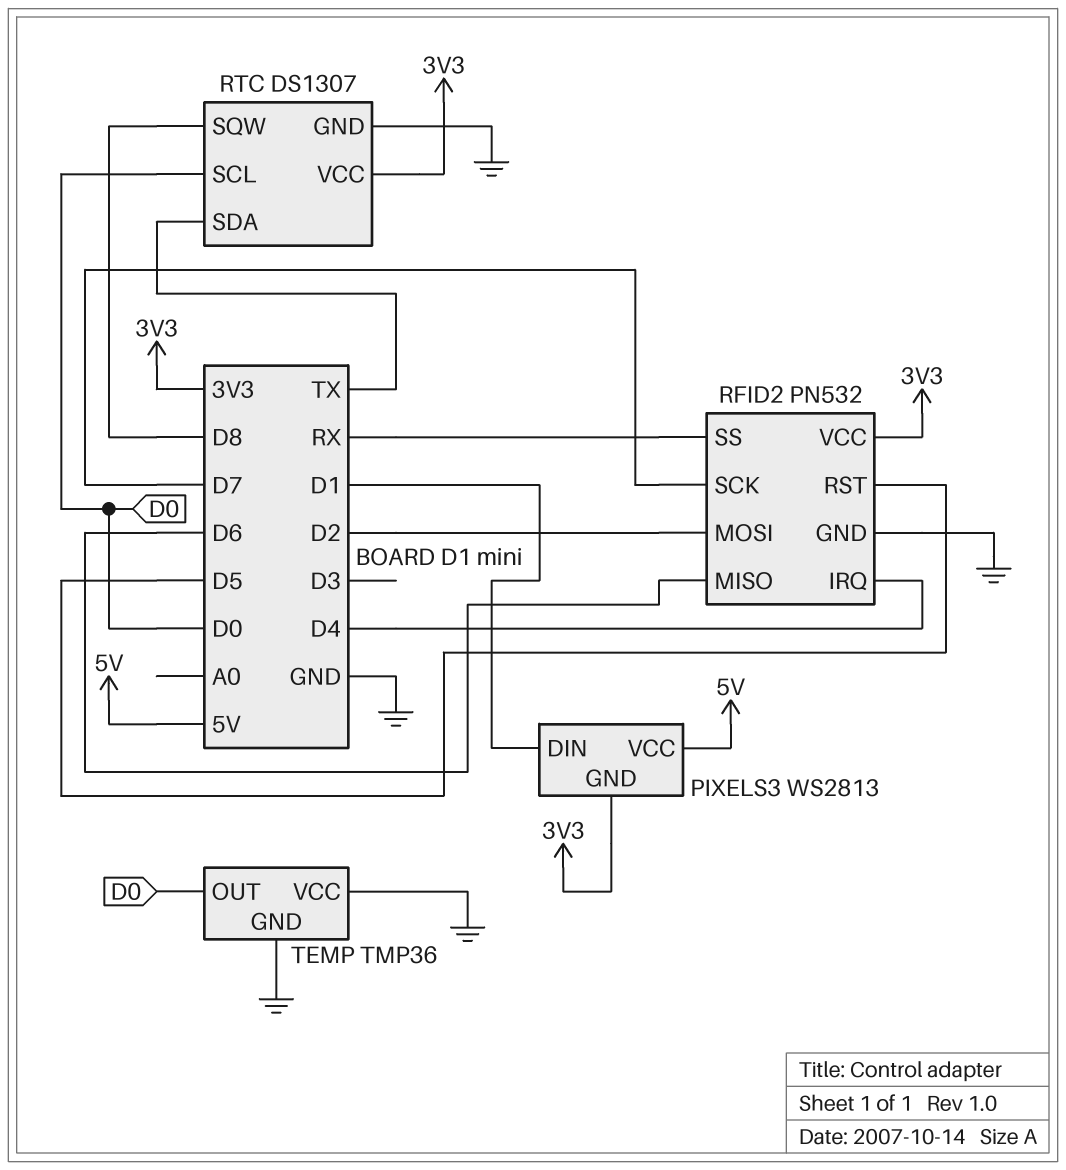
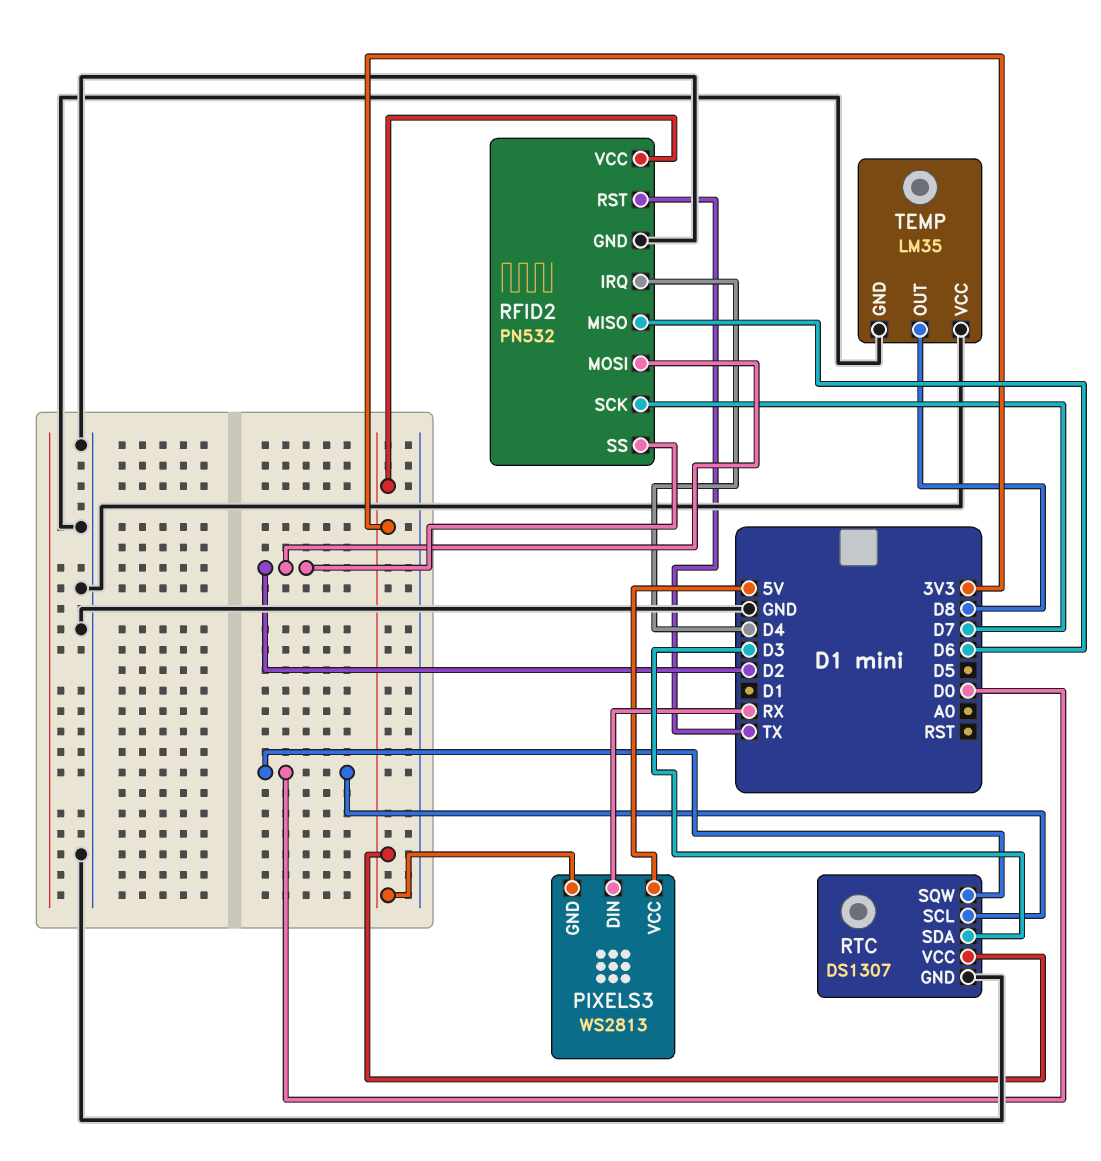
PIXELS3 pin DIN: D1 -> RX
RFID2 pin RST: D5 -> TX
RFID2 pin SS: RX -> D2
RTC pin SDA: TX -> D3
RTC pin SQW: D8 -> D0
TEMP: TMP36 -> LM35
TEMP pin OUT: D0 -> D8

